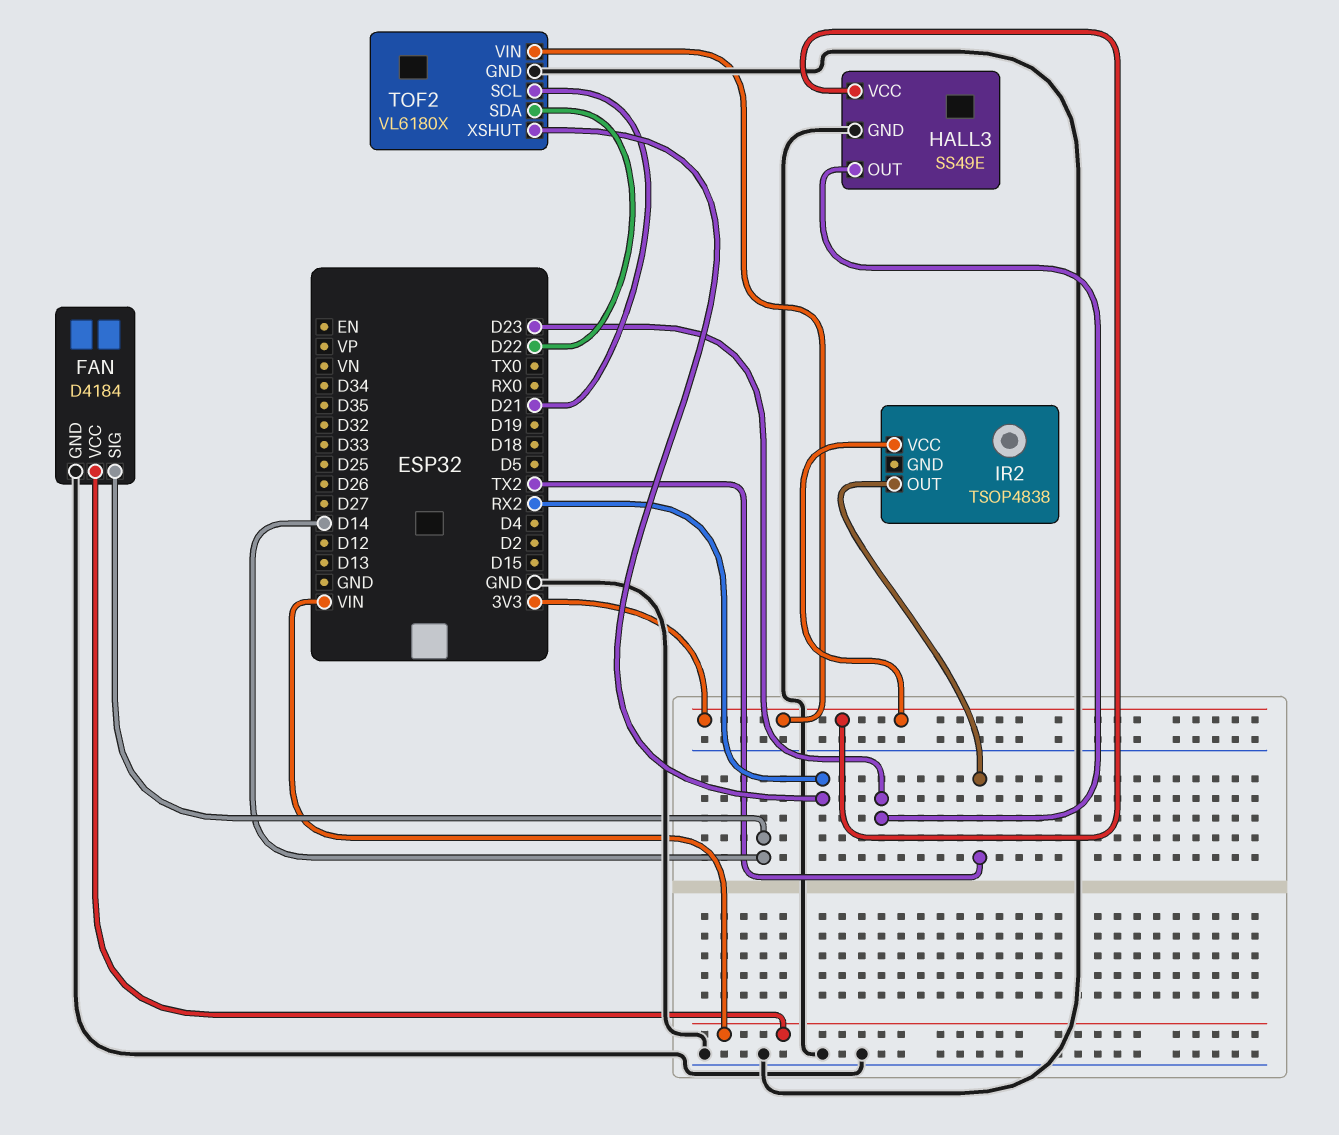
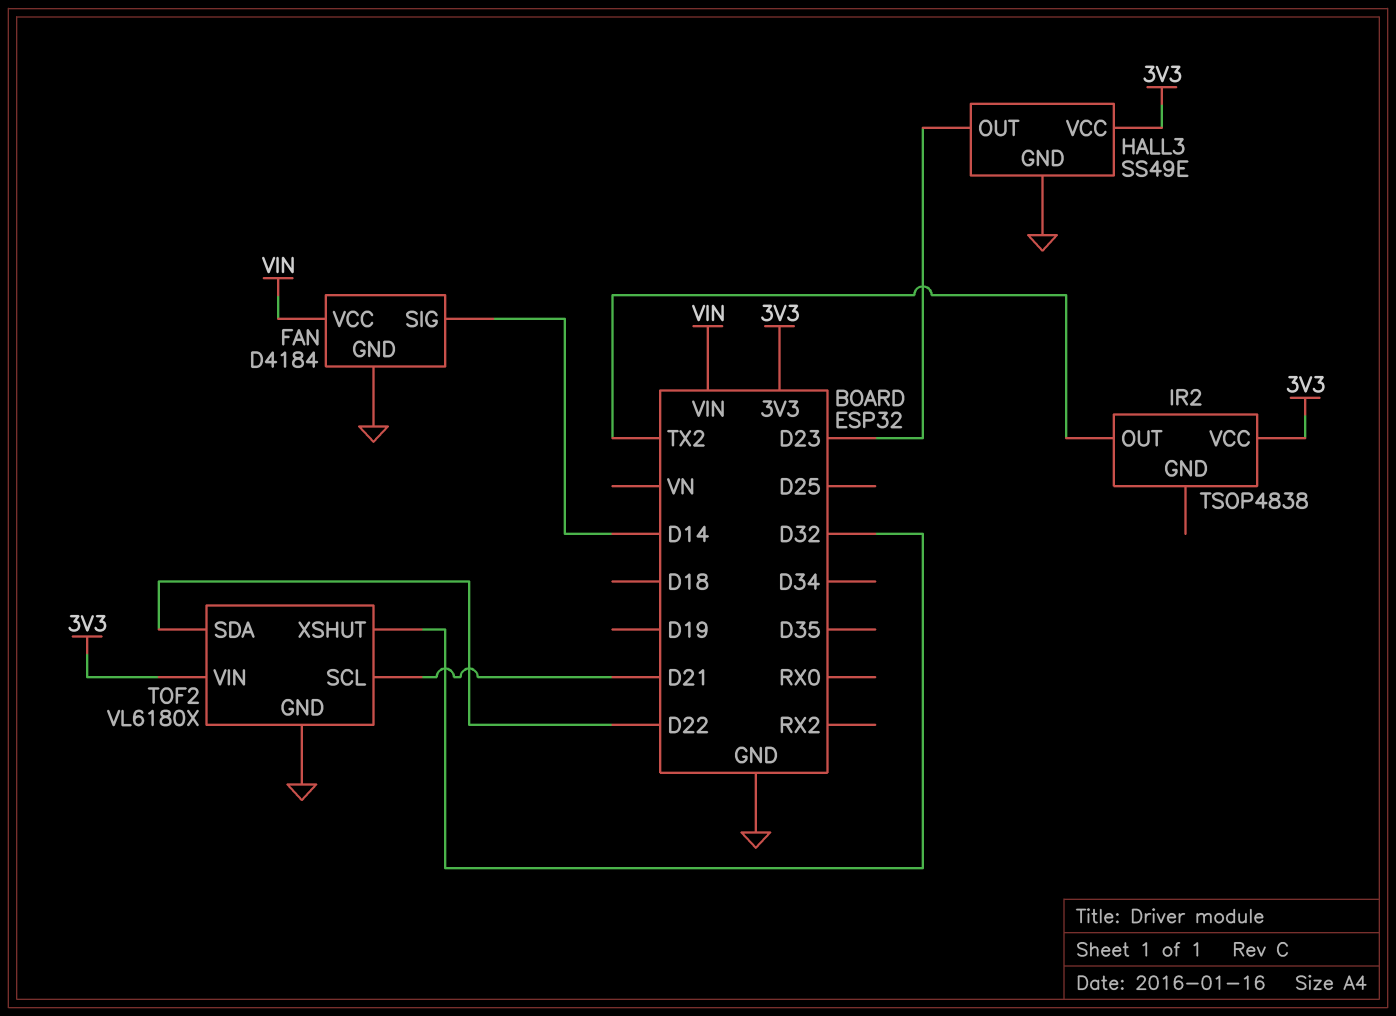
TOF2 pin XSHUT: RX2 -> D32

